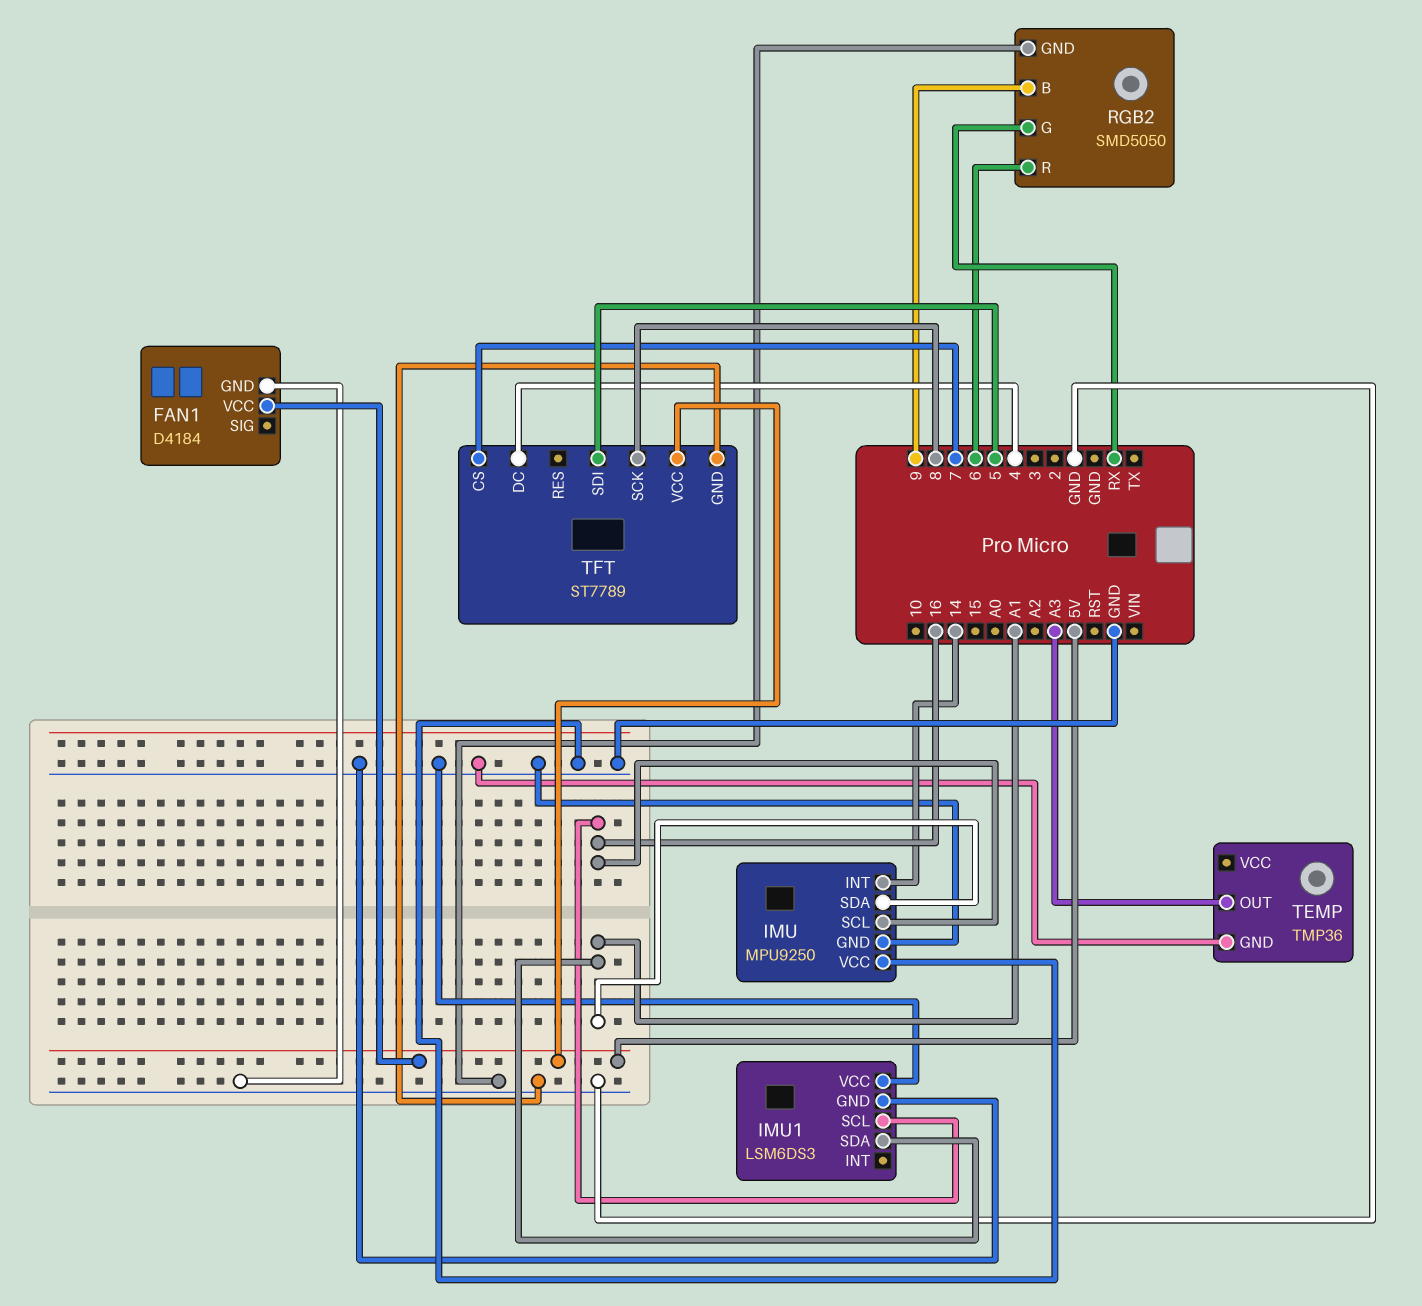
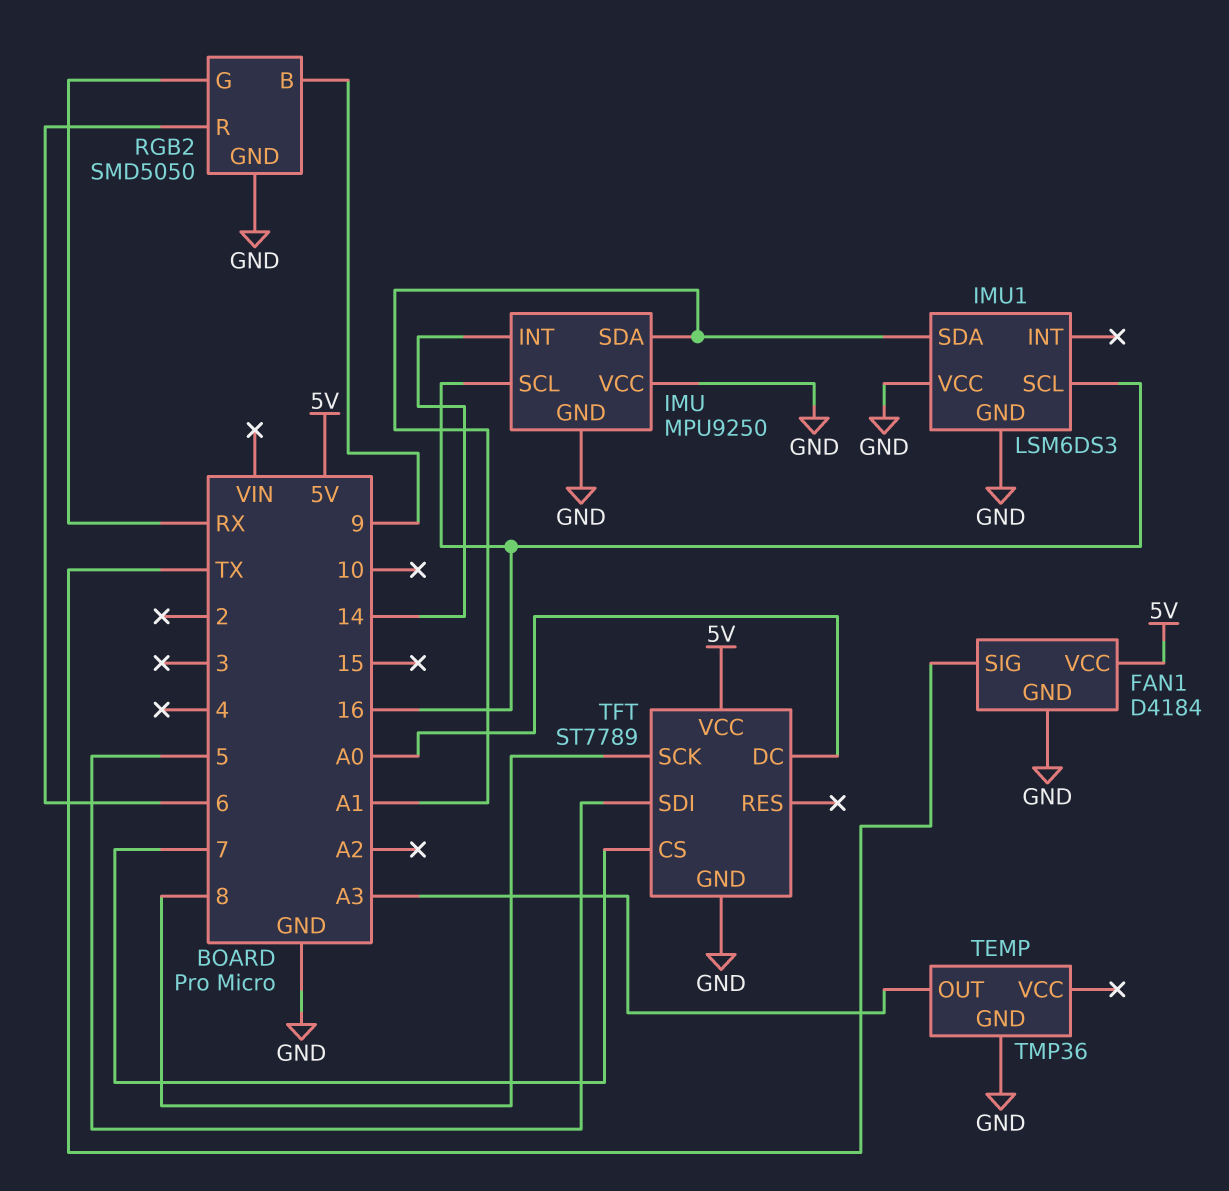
FAN1 pin SIG: none -> TX
TFT pin DC: 4 -> A0

